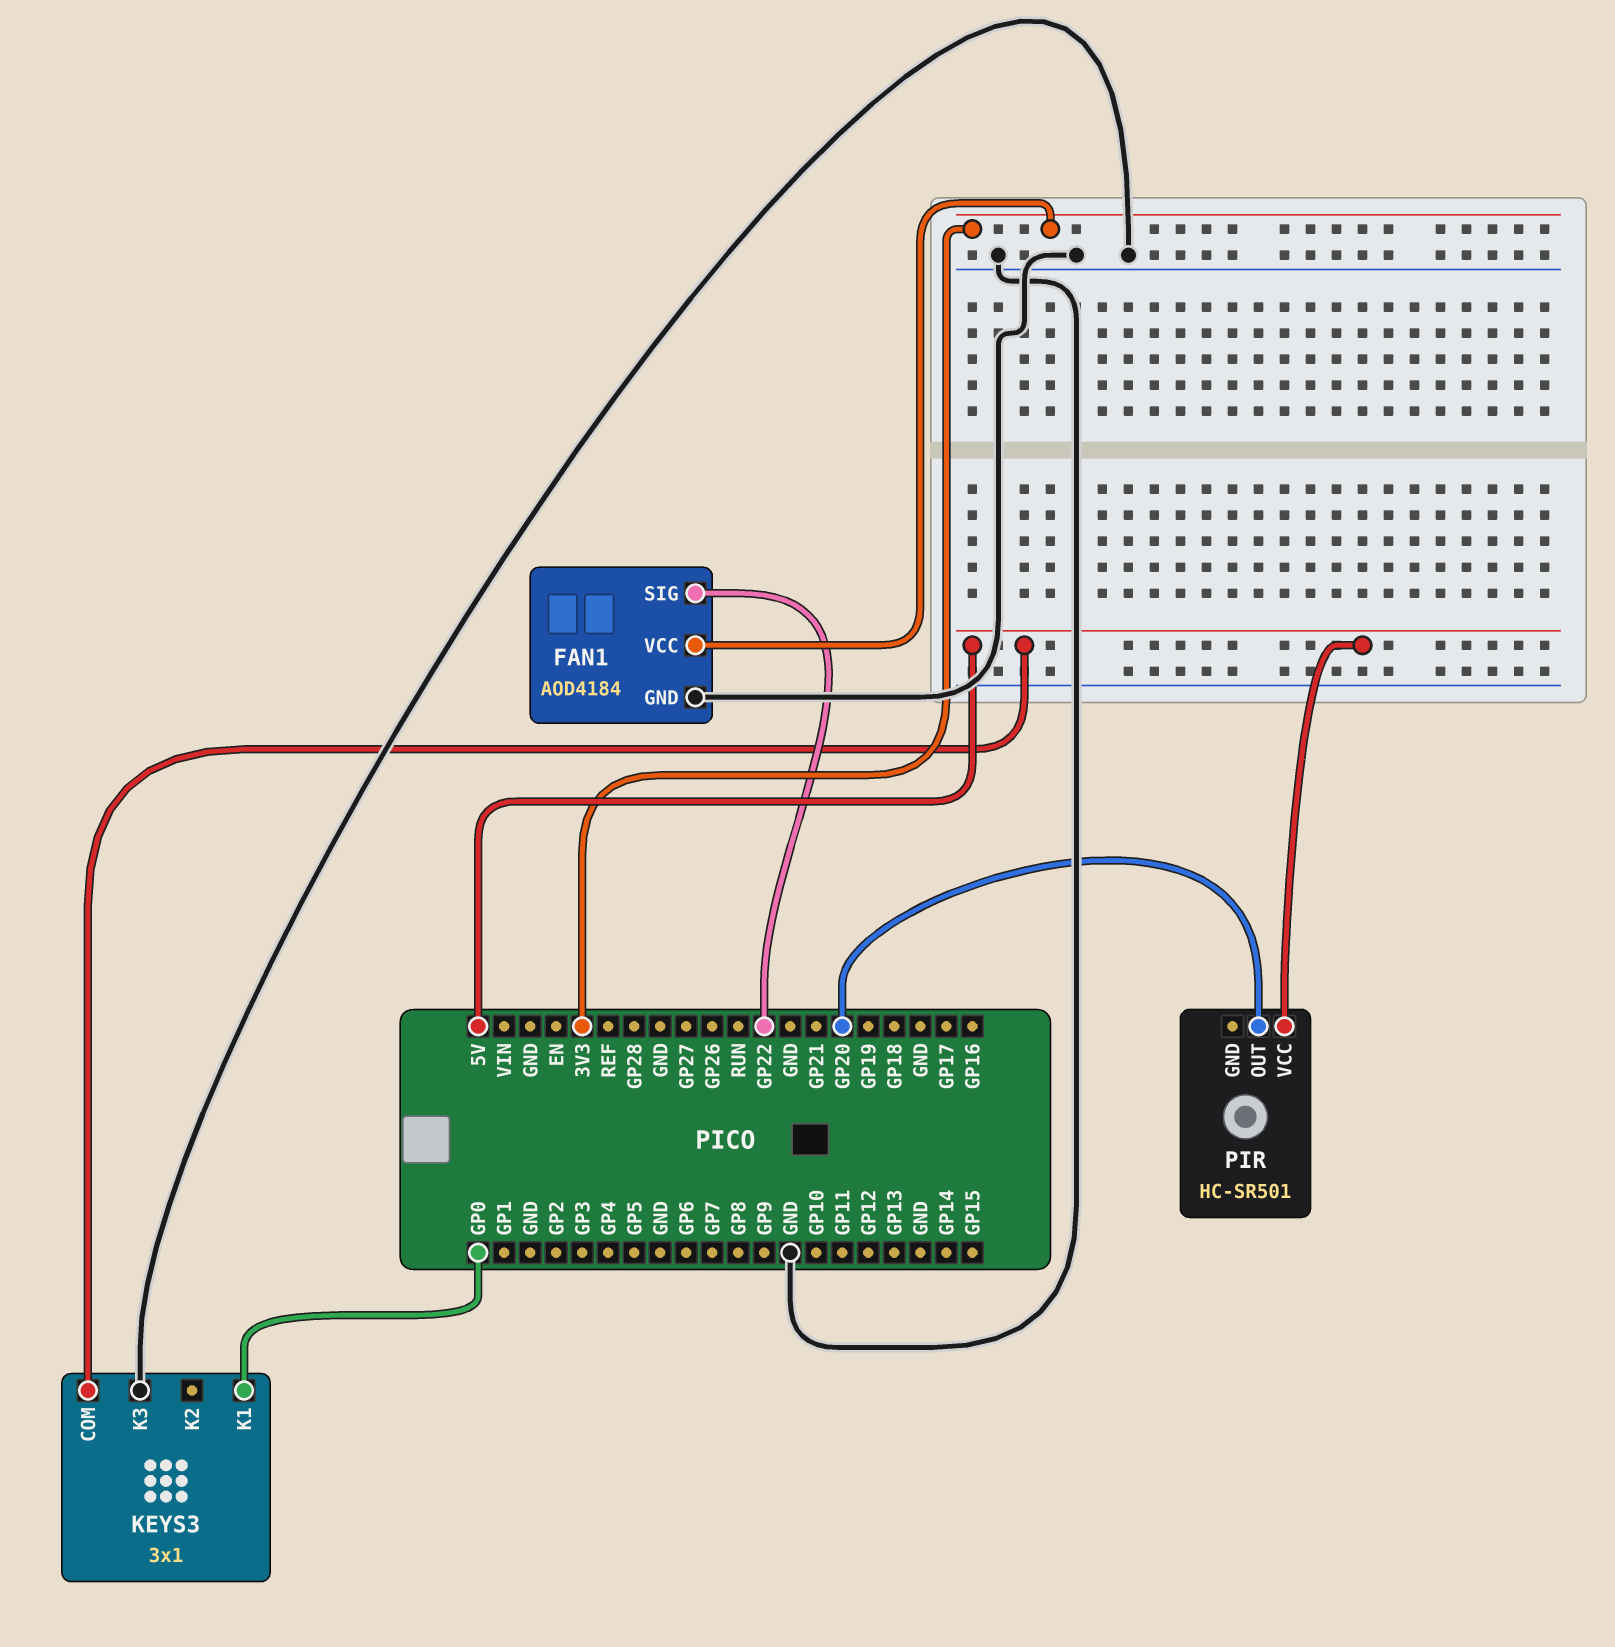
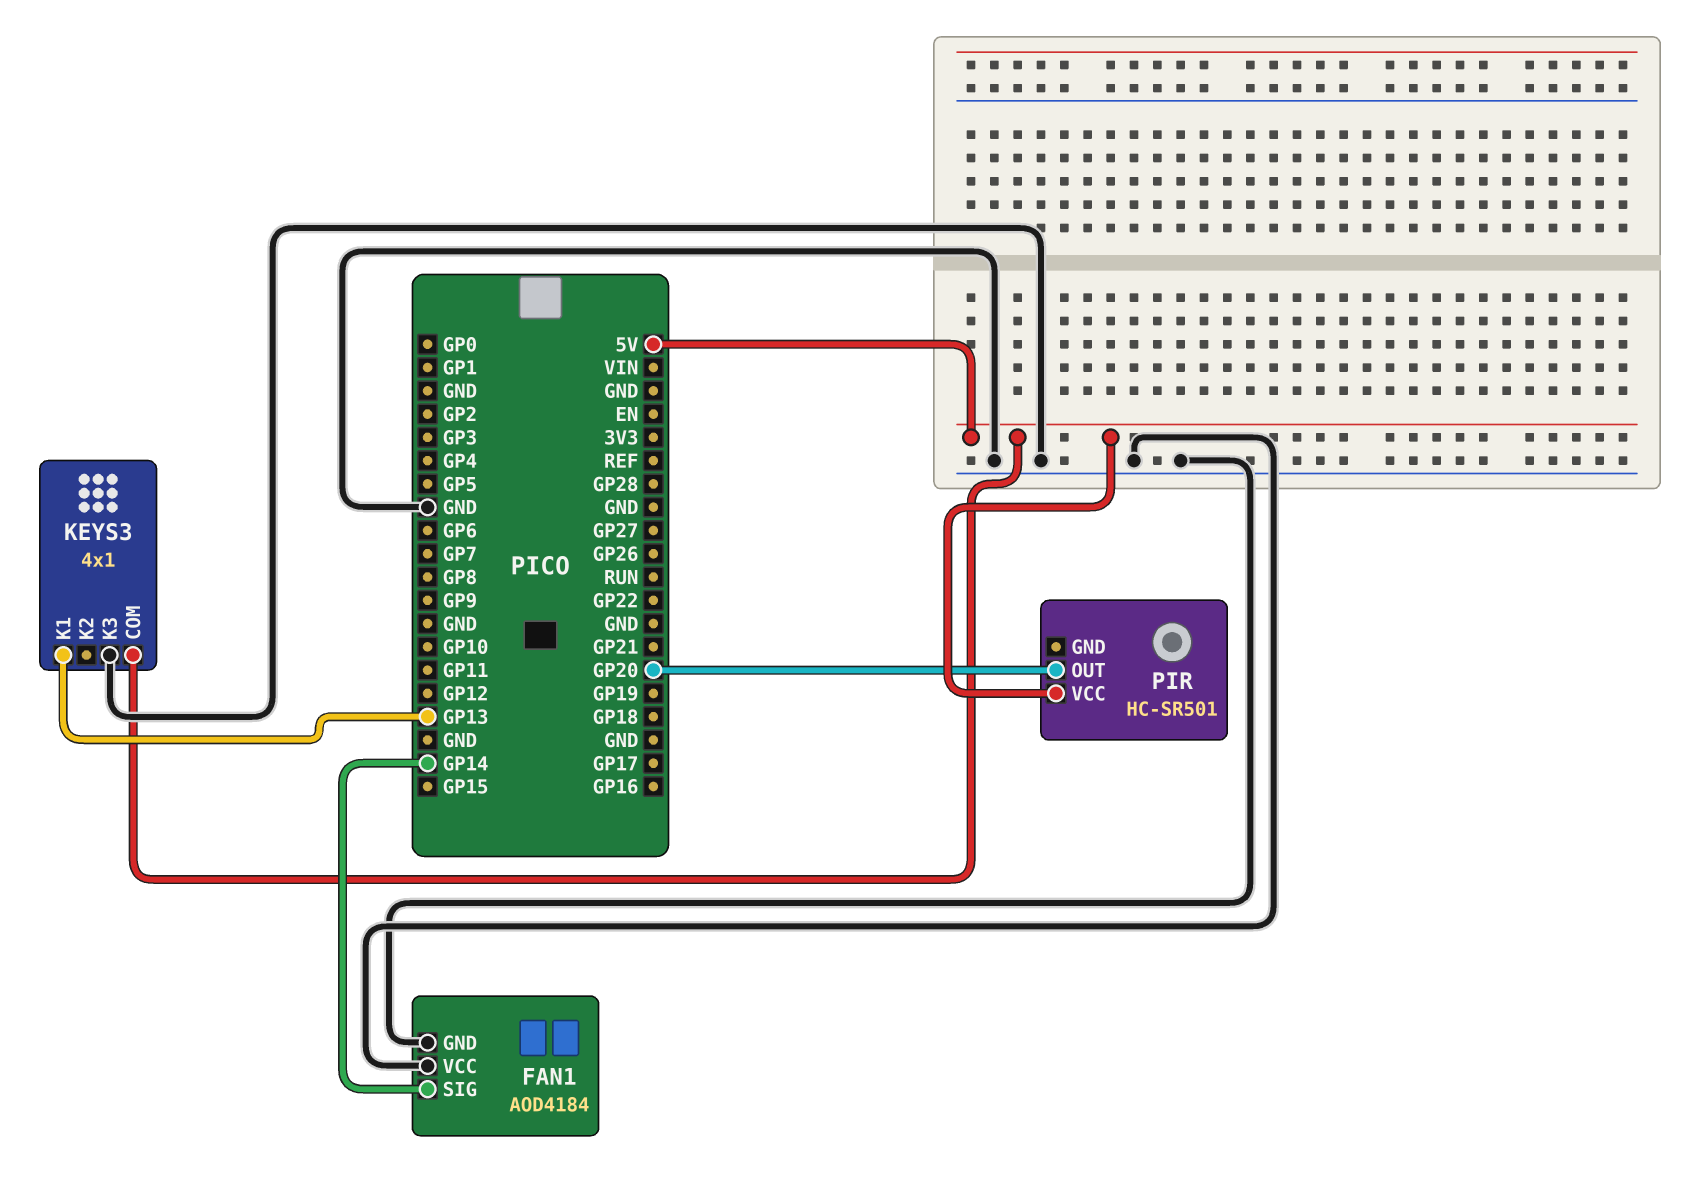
FAN1 pin SIG: GP22 -> GP14
FAN1 pin VCC: 3V3 -> GND
KEYS3: 3x1 -> 4x1
KEYS3 pin K1: GP0 -> GP13

